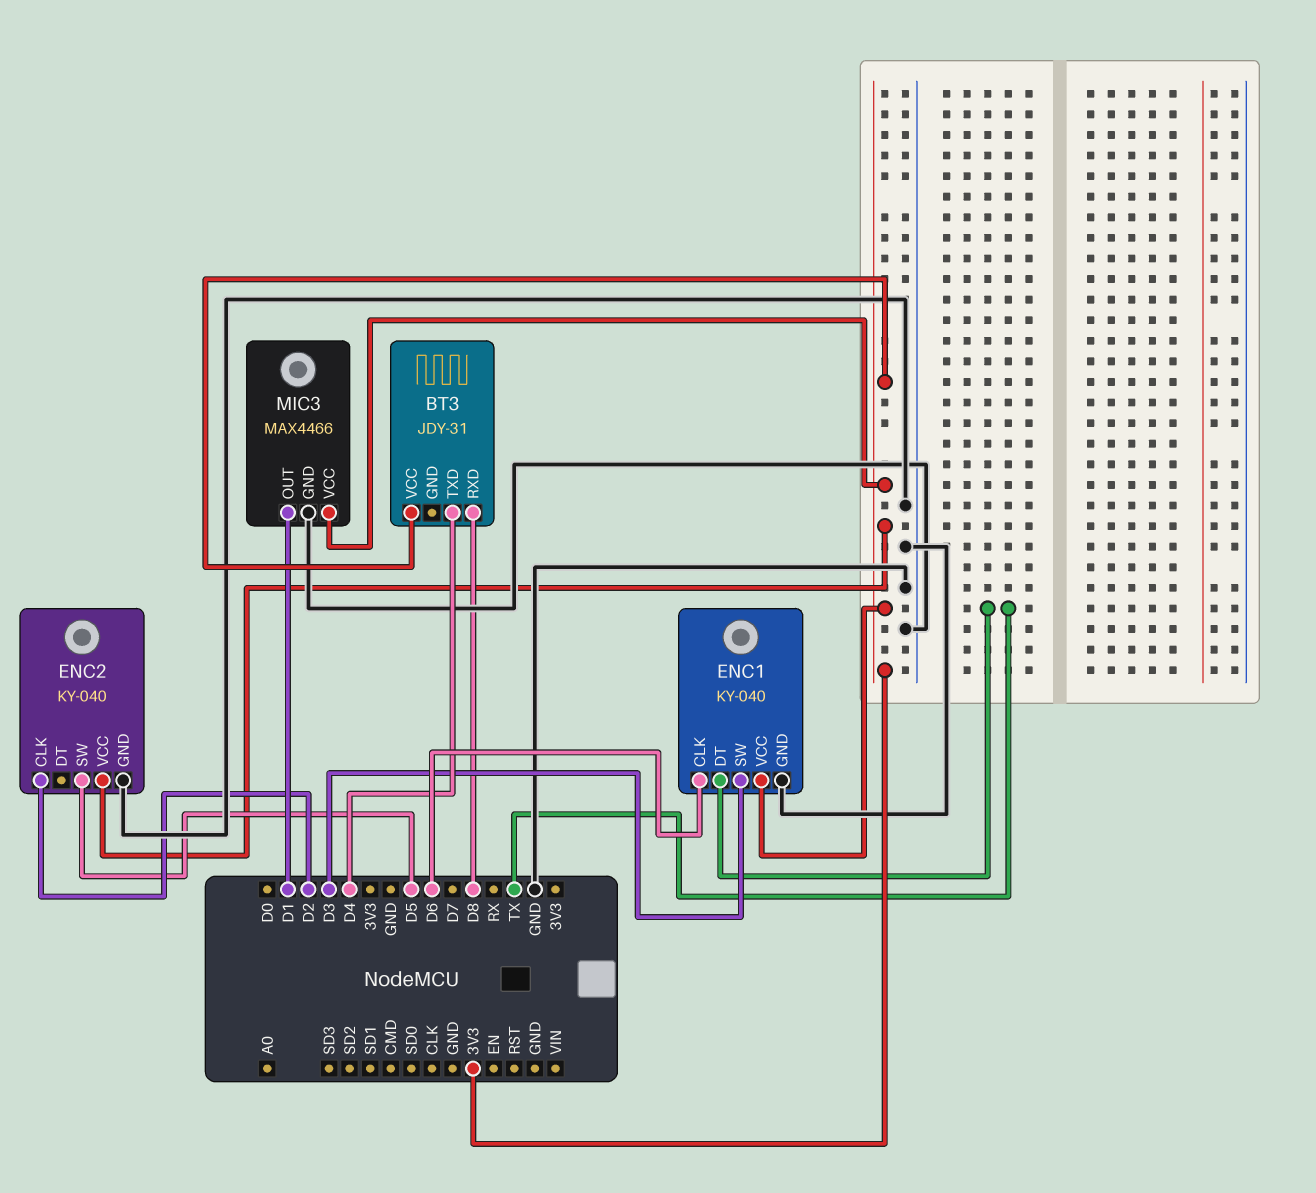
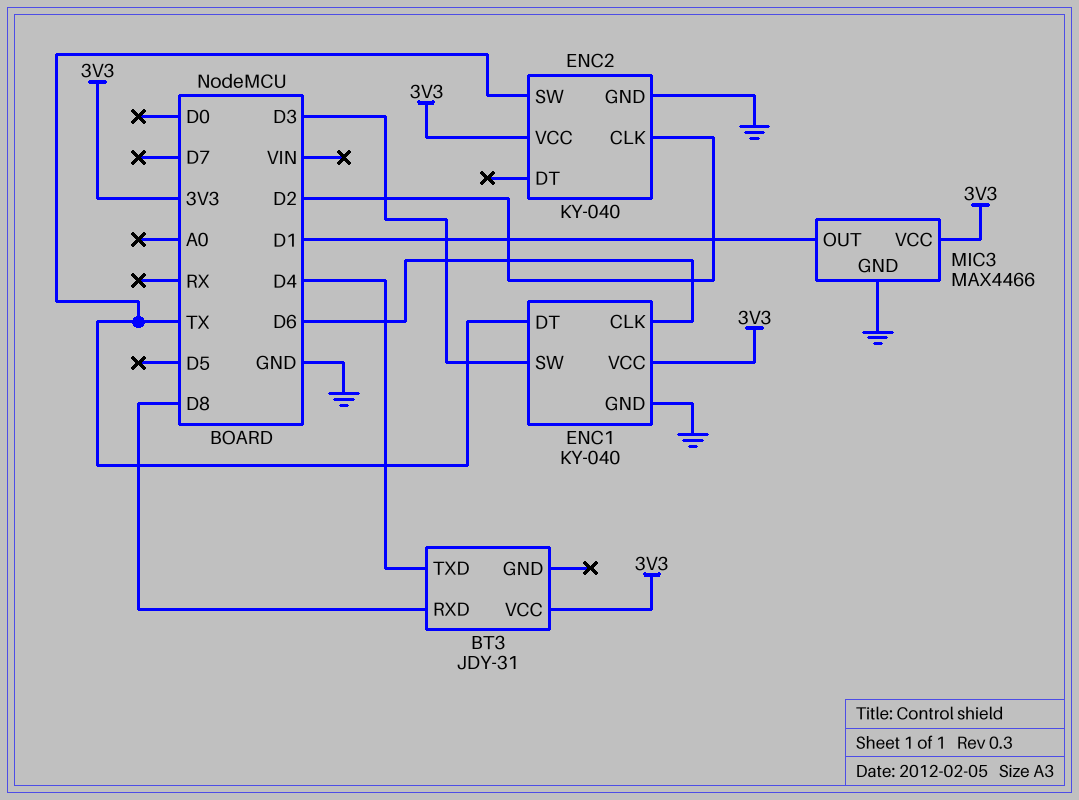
ENC2 pin SW: D5 -> TX

